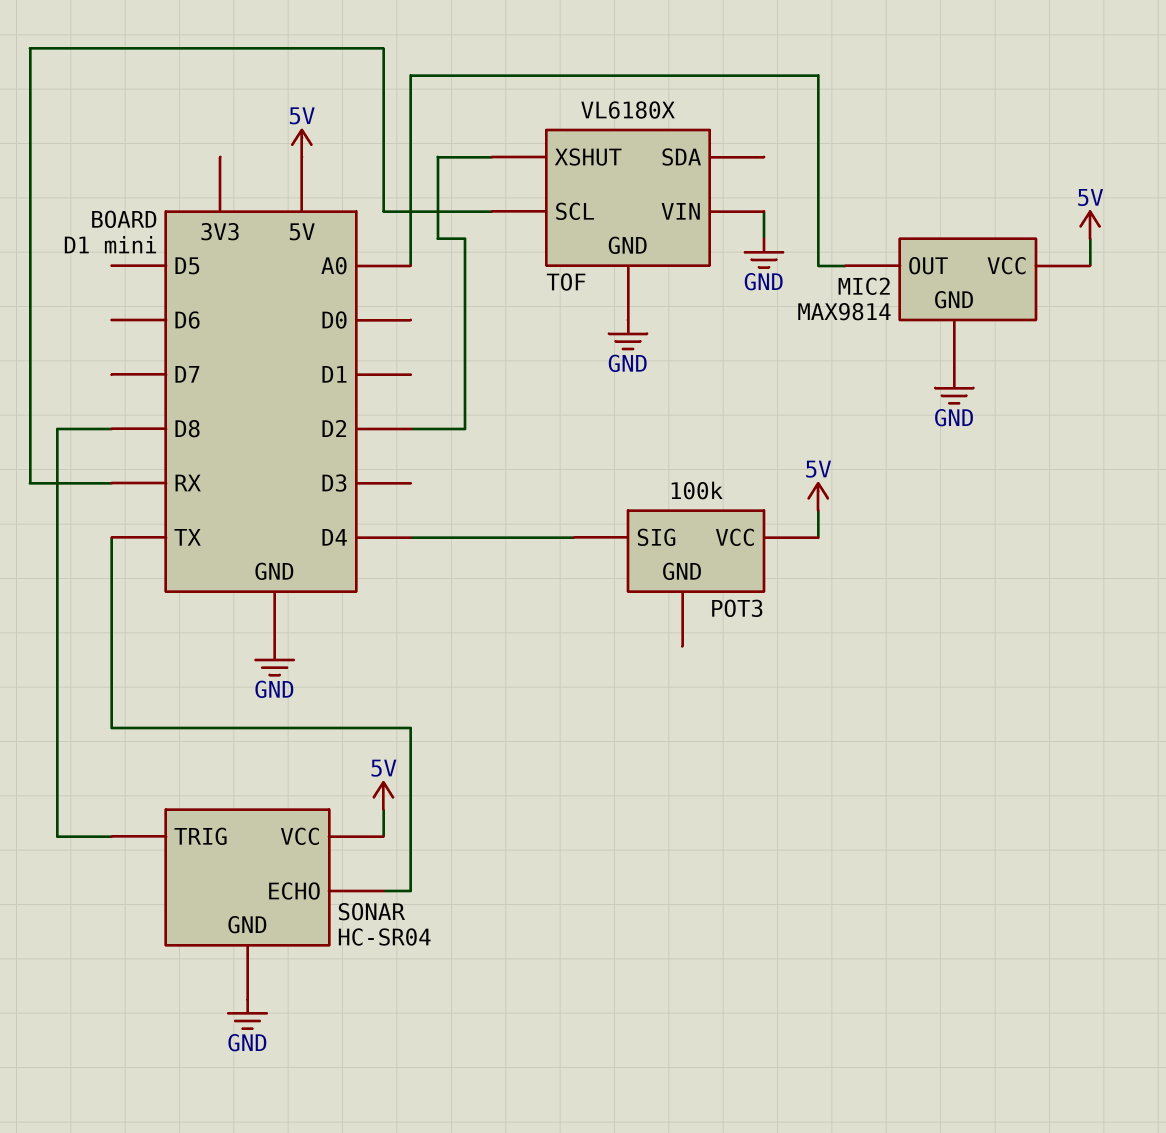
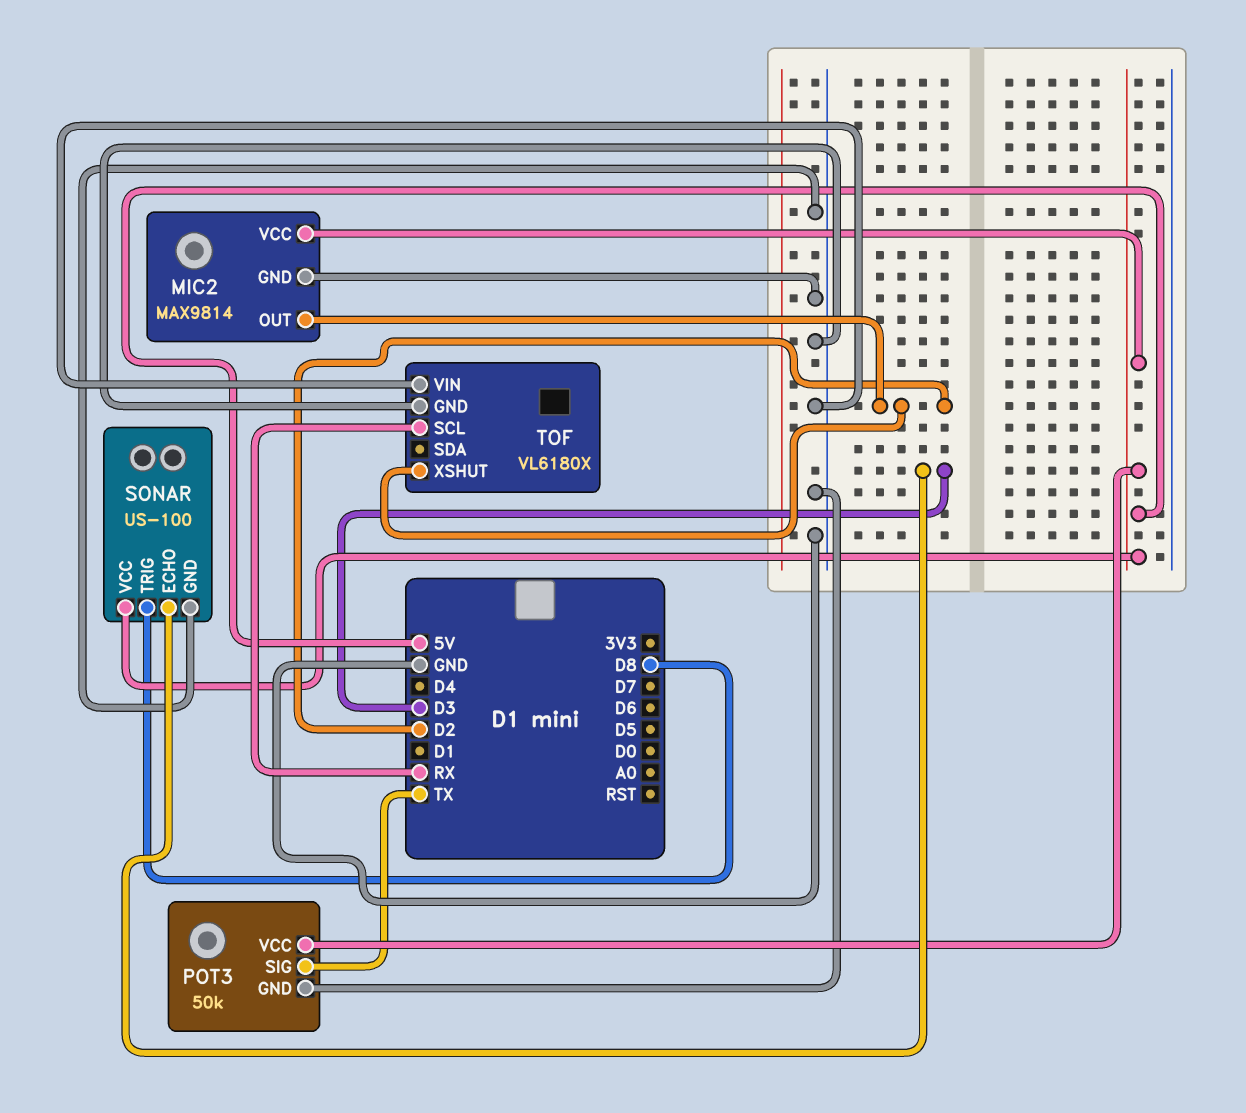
MIC2 pin OUT: A0 -> D2
POT3: 100k -> 50k
POT3 pin GND: none -> GND
POT3 pin SIG: D4 -> TX
SONAR: HC-SR04 -> US-100
SONAR pin ECHO: TX -> D3

